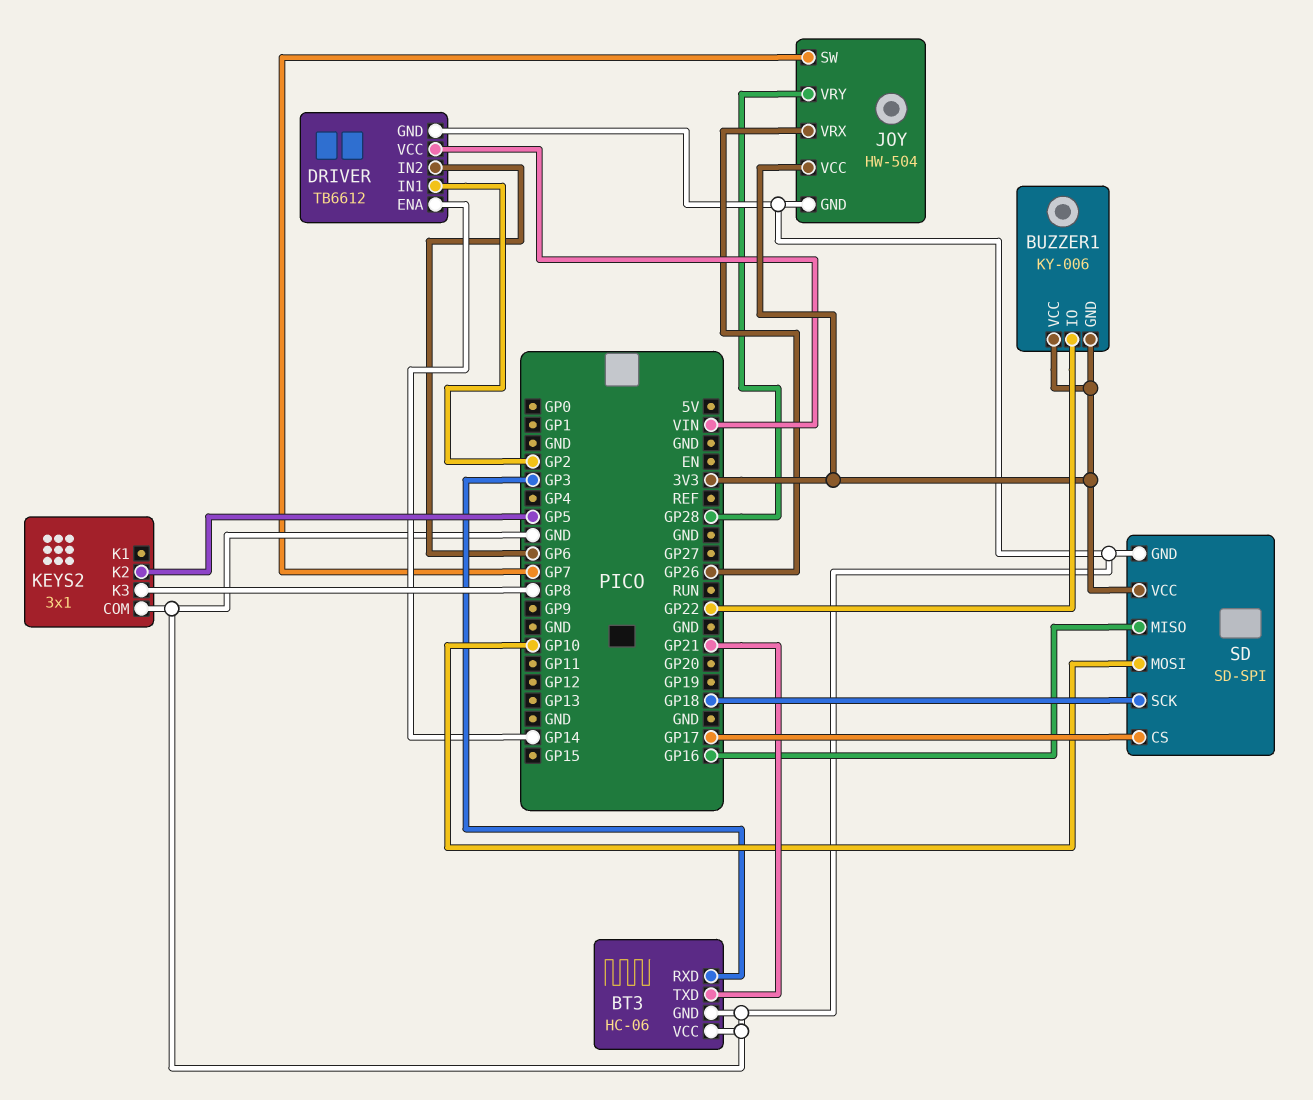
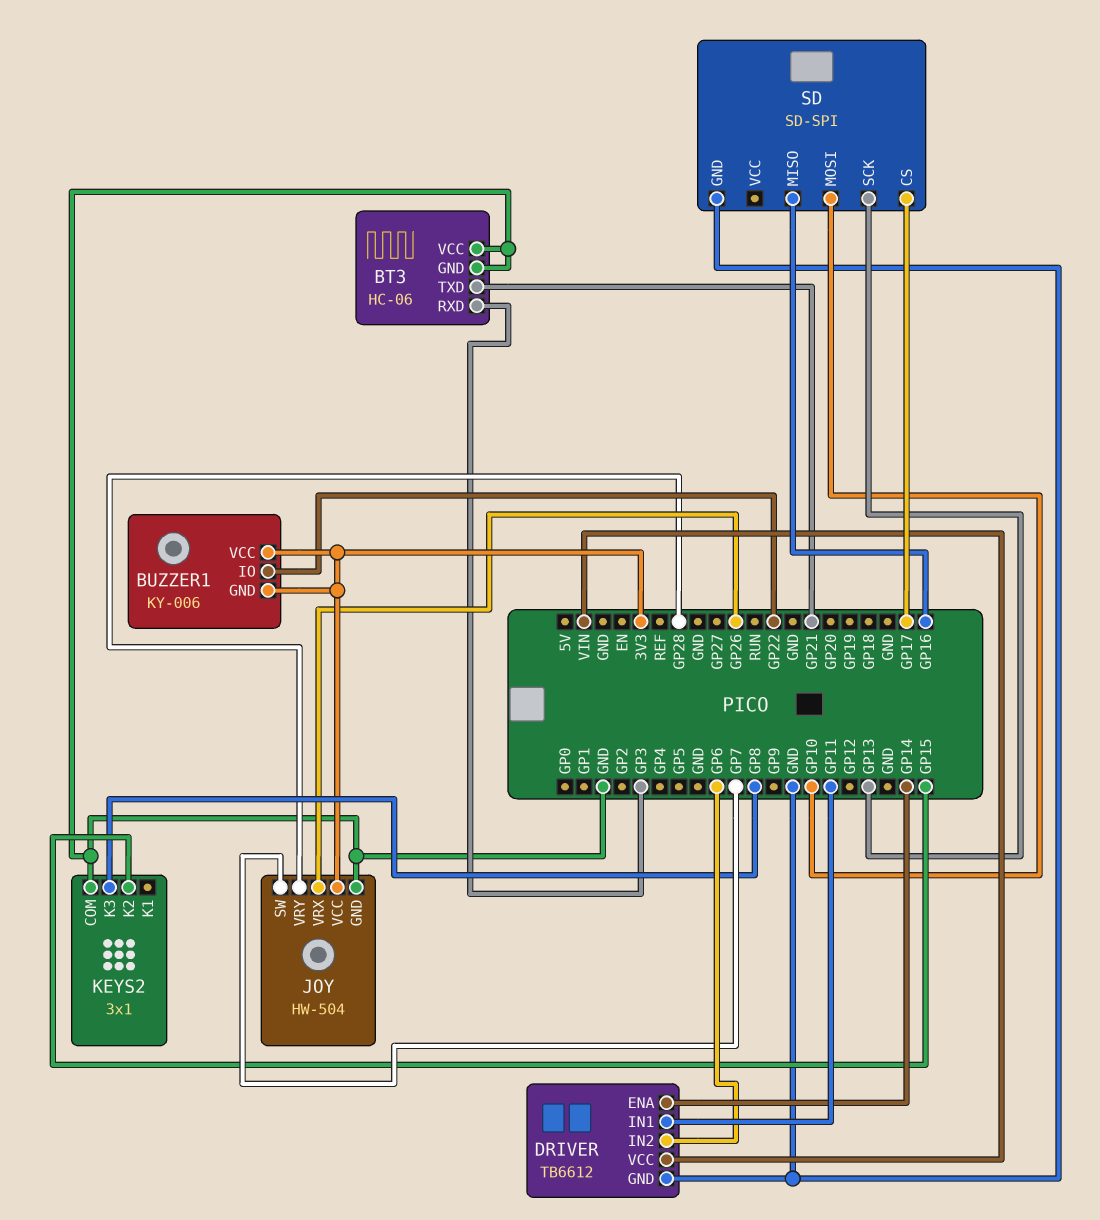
DRIVER pin IN1: GP2 -> GP11
KEYS2 pin K2: GP5 -> GP15
SD pin SCK: GP18 -> GP13
SD pin VCC: 3V3 -> none

